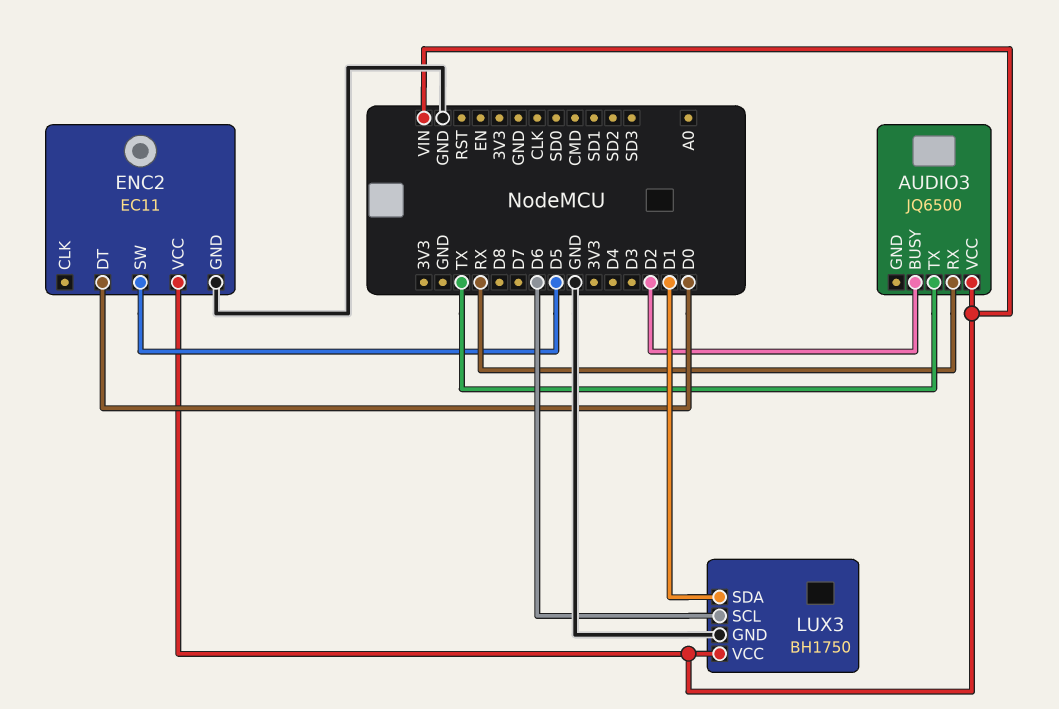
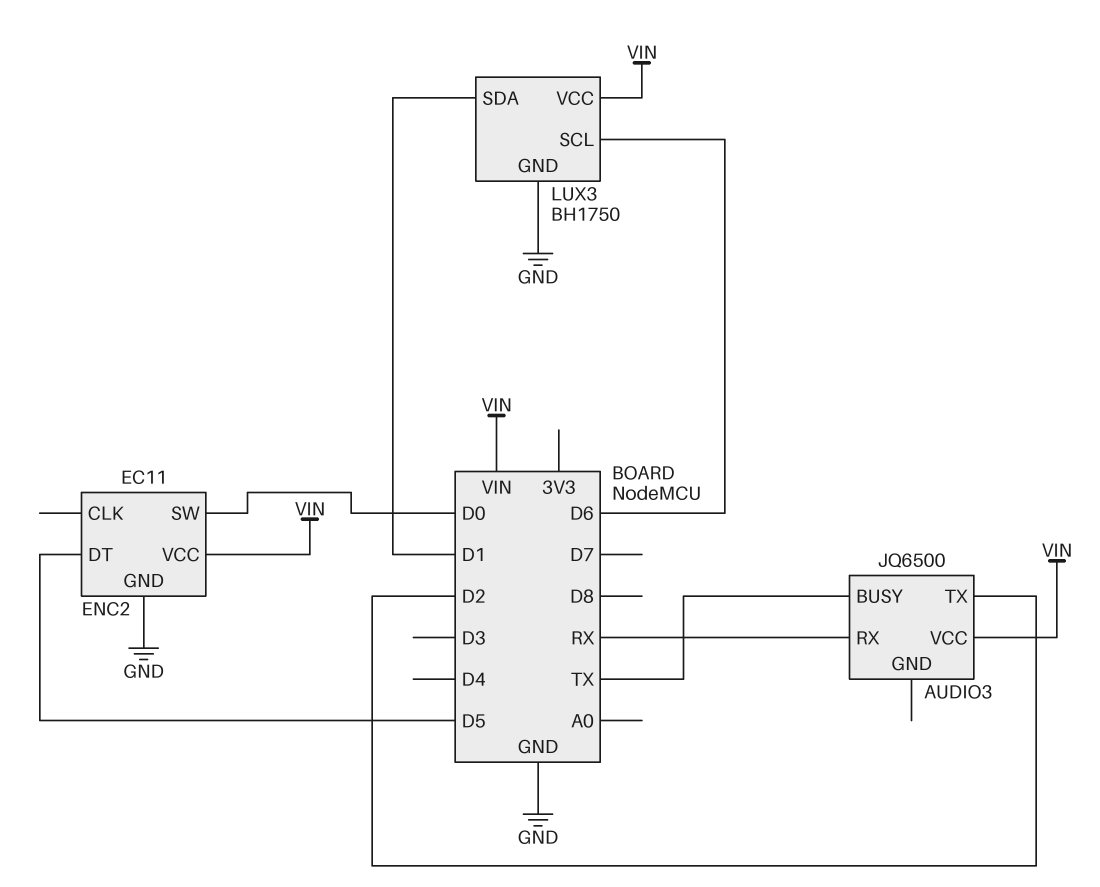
AUDIO3 pin BUSY: D2 -> TX
AUDIO3 pin TX: TX -> D2
ENC2 pin DT: D0 -> D5
ENC2 pin SW: D5 -> D0

